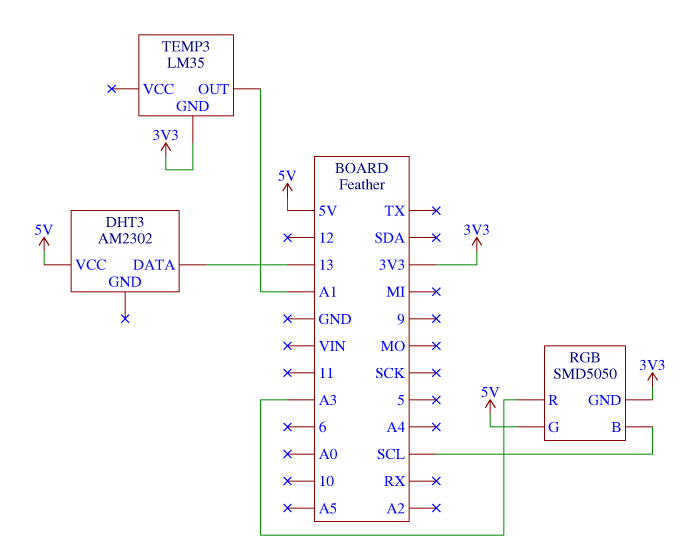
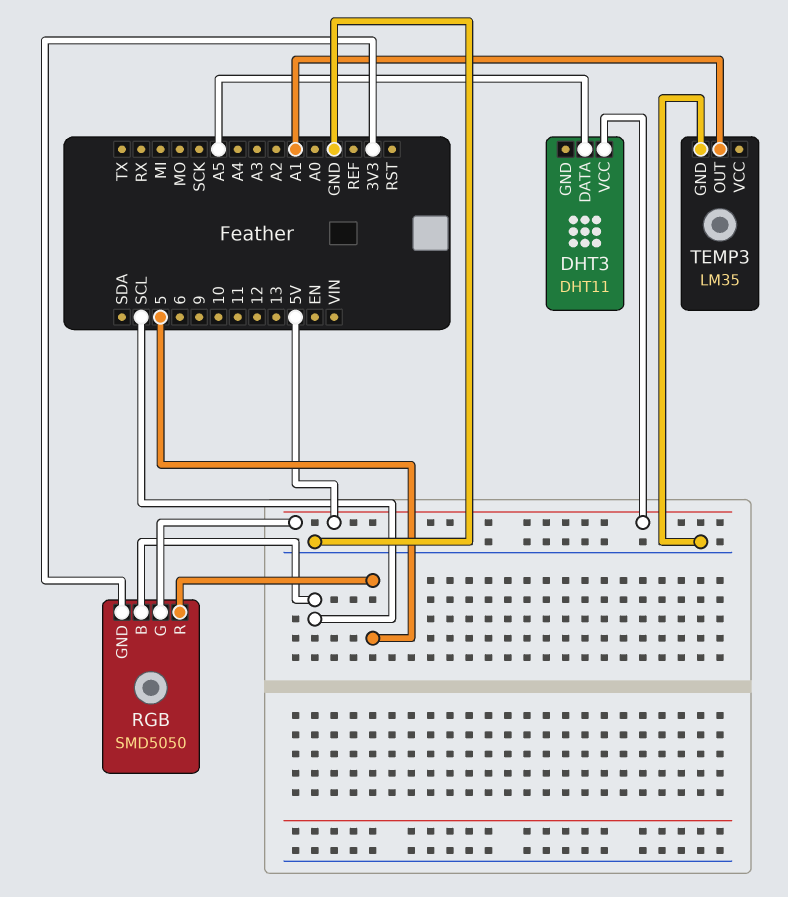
DHT3: AM2302 -> DHT11
DHT3 pin DATA: 13 -> A5
RGB pin R: A3 -> 5
TEMP3 pin GND: 3V3 -> GND

